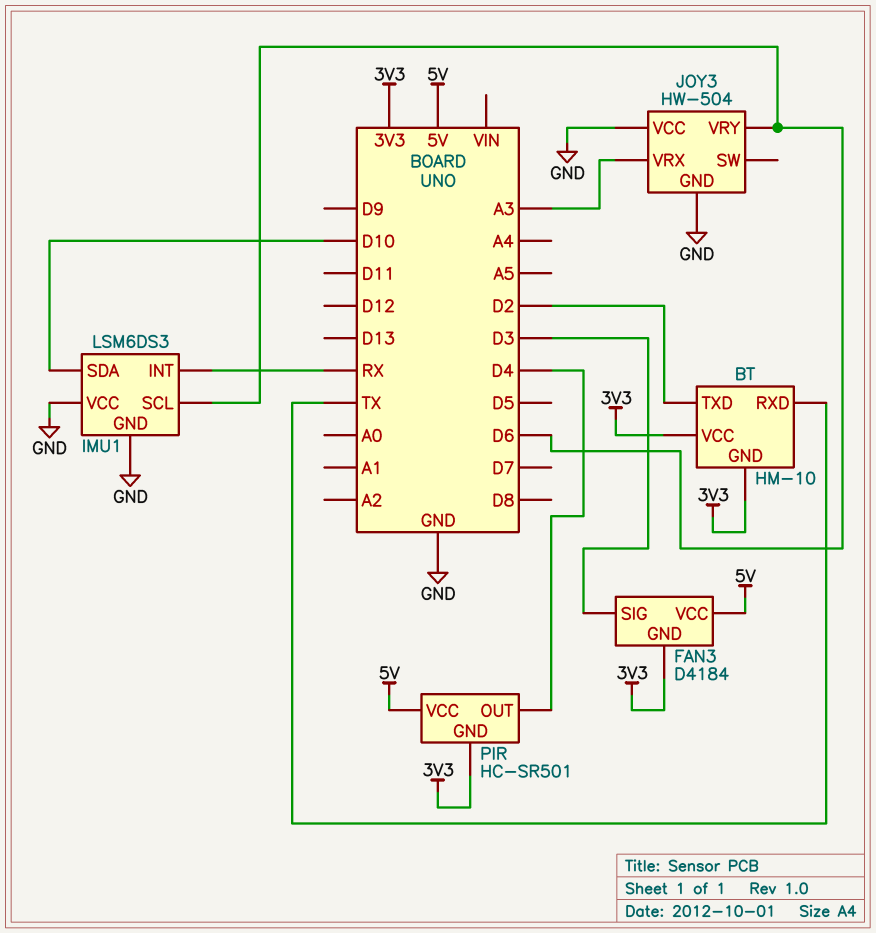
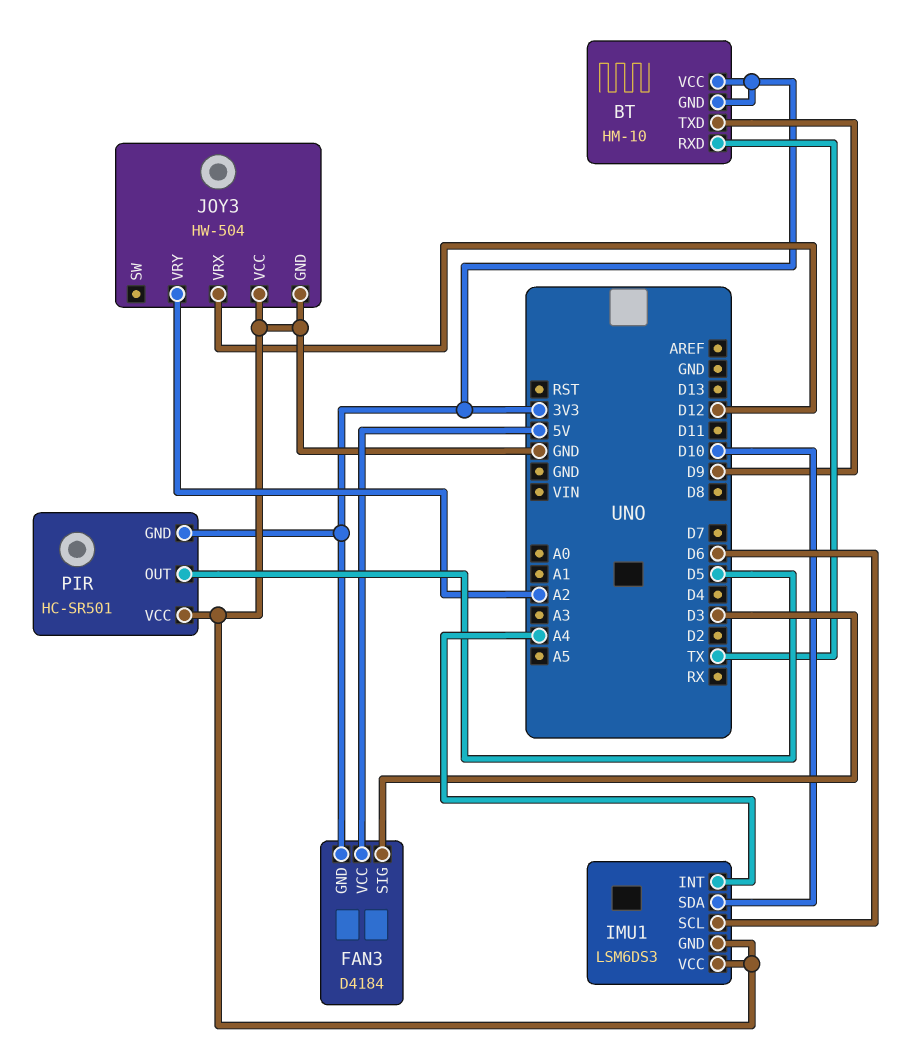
BT pin TXD: D2 -> D9
IMU1 pin INT: RX -> A4
JOY3 pin VRX: A3 -> D12
JOY3 pin VRY: D6 -> A2
PIR pin OUT: D4 -> D5
PIR pin VCC: 5V -> GND

